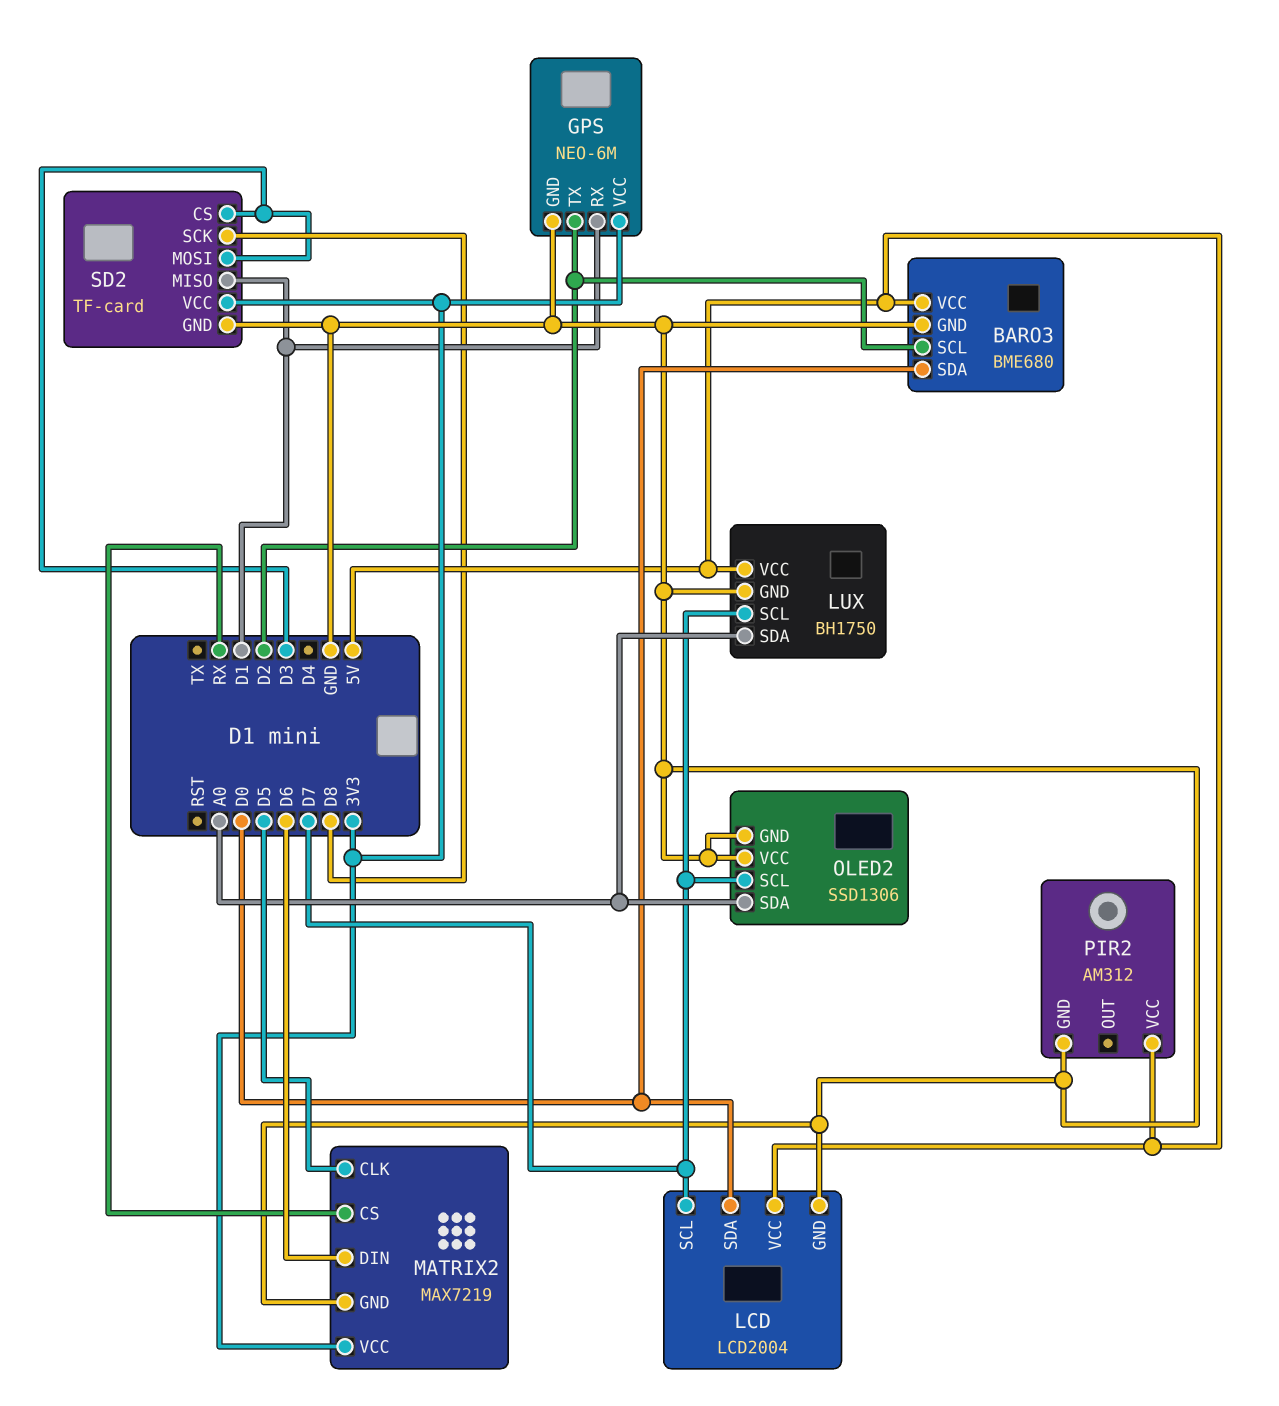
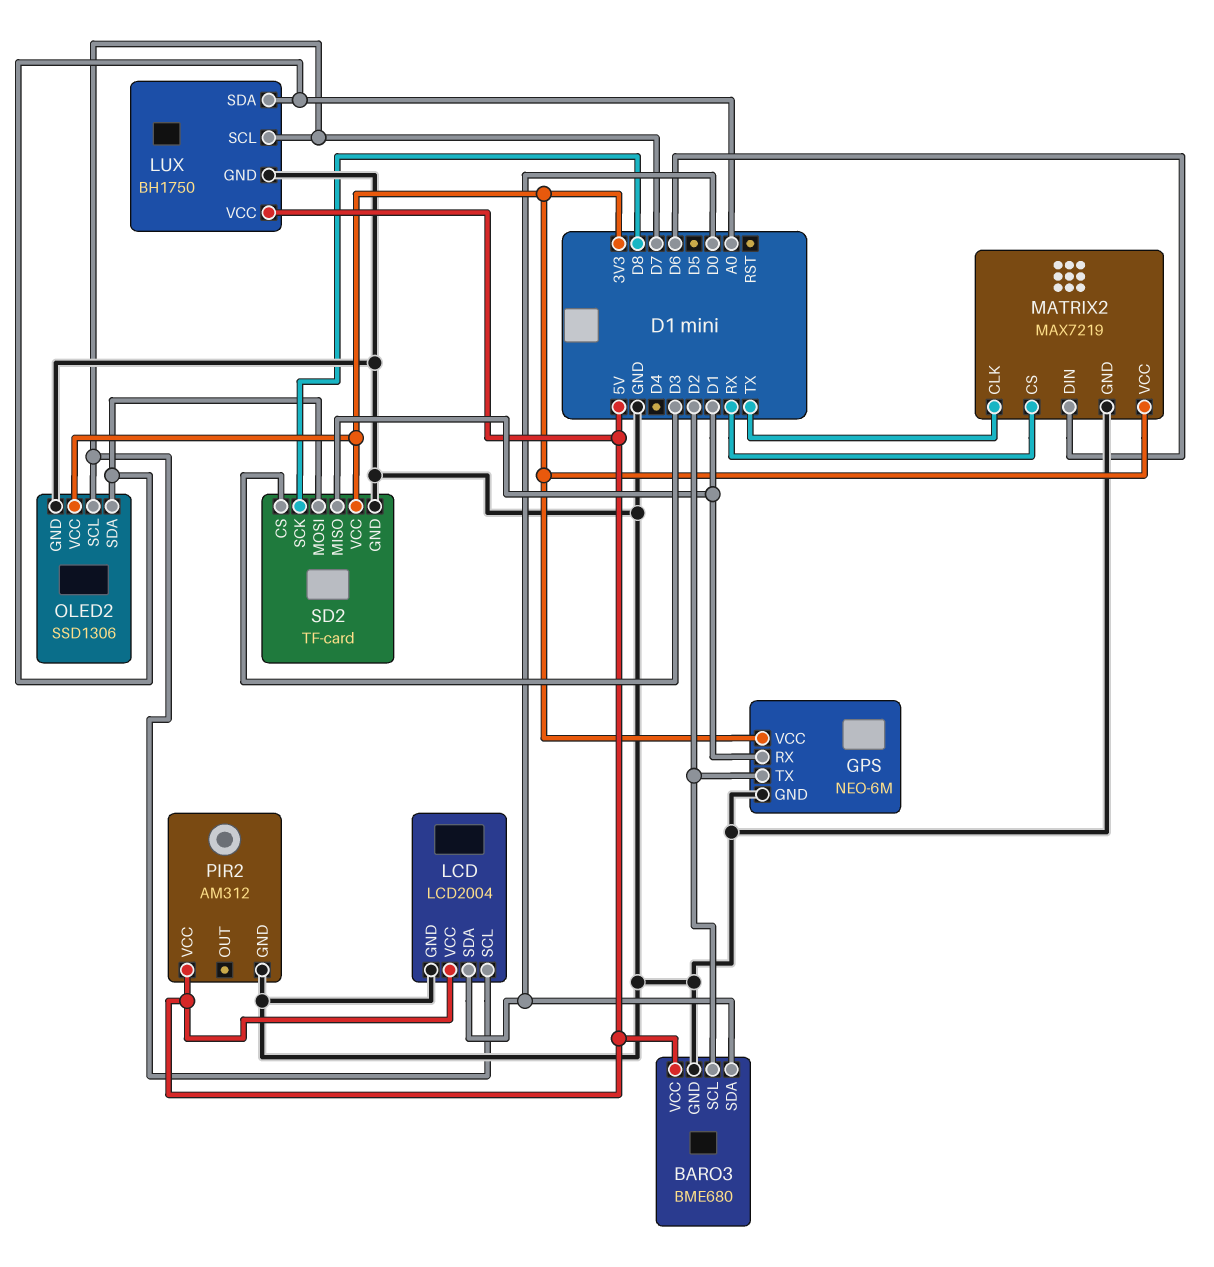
MATRIX2 pin CLK: D5 -> TX
OLED2 pin VCC: GND -> 3V3
SD2 pin MOSI: D3 -> A0

